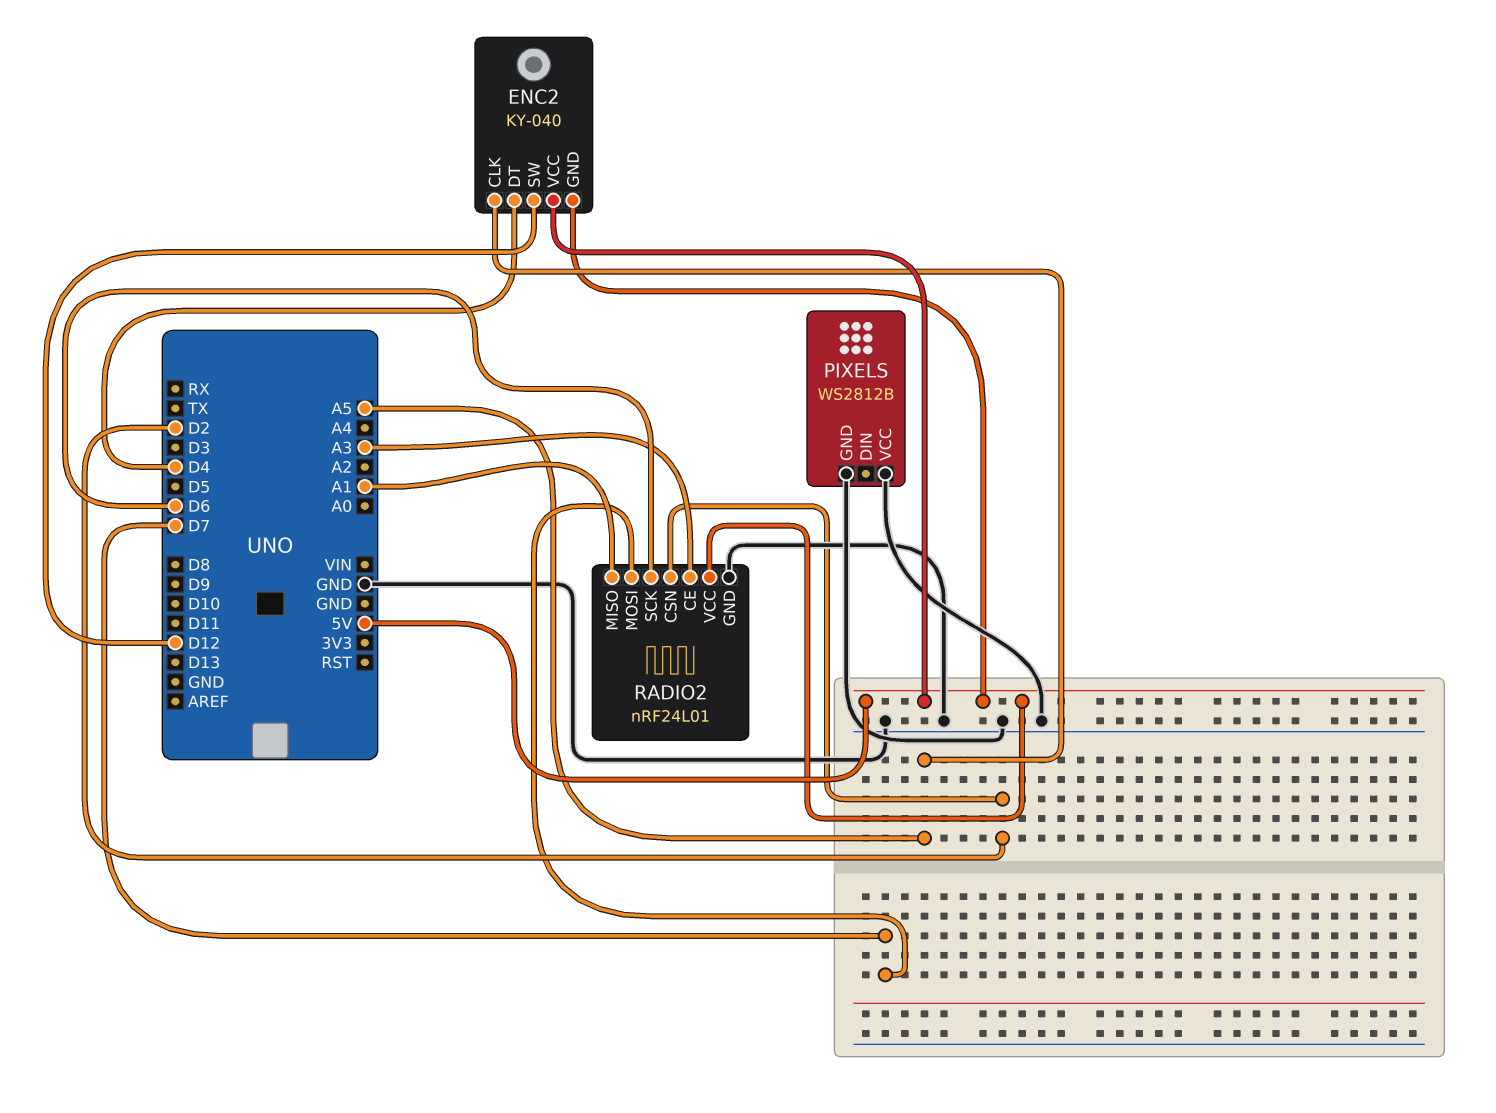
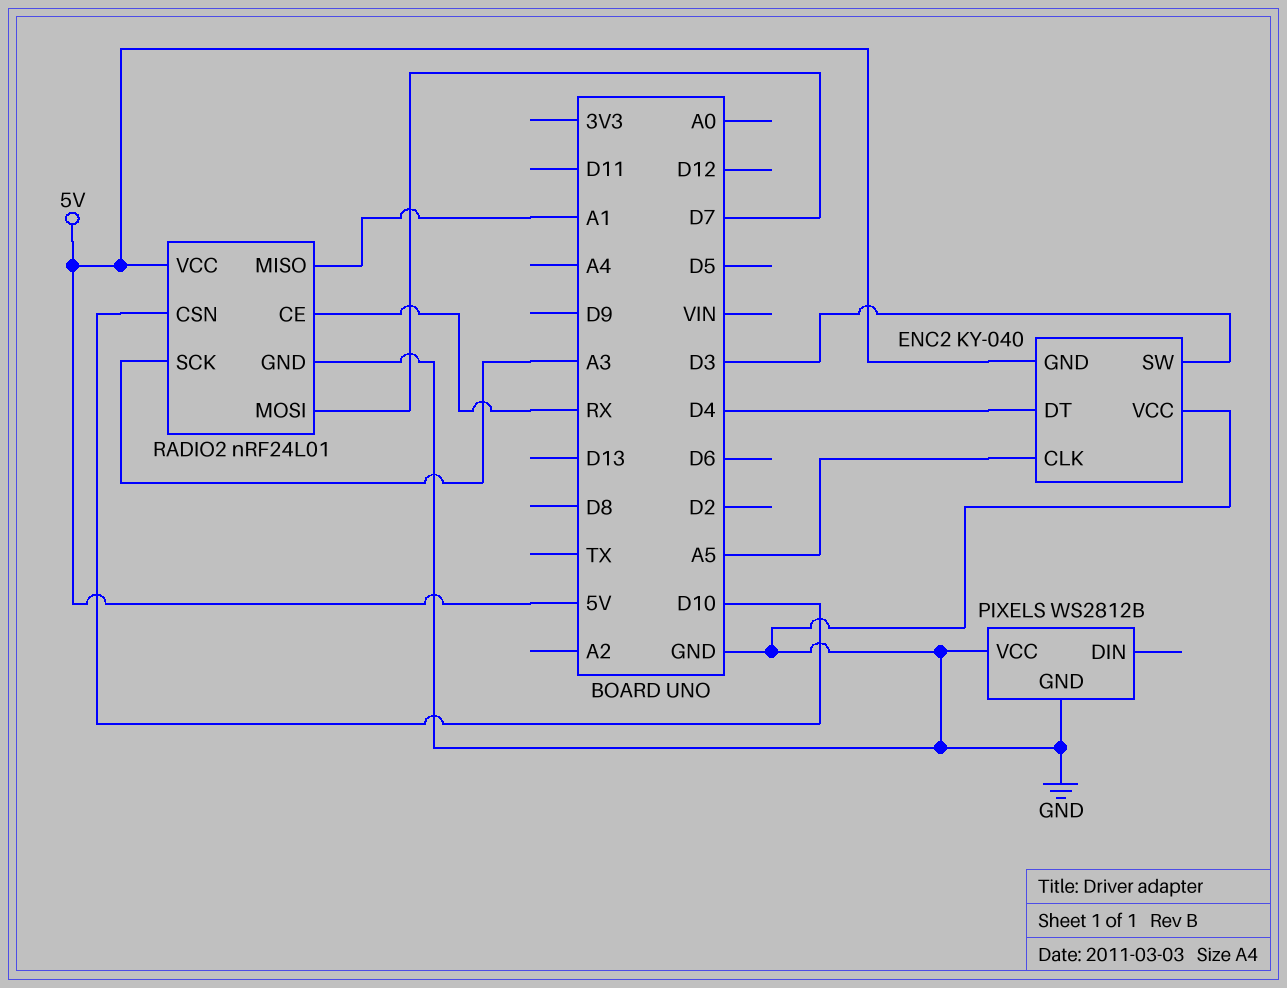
ENC2 pin SW: D12 -> D3
ENC2 pin VCC: 5V -> GND
RADIO2 pin CE: A3 -> RX
RADIO2 pin CSN: D2 -> D10
RADIO2 pin SCK: D6 -> A3

